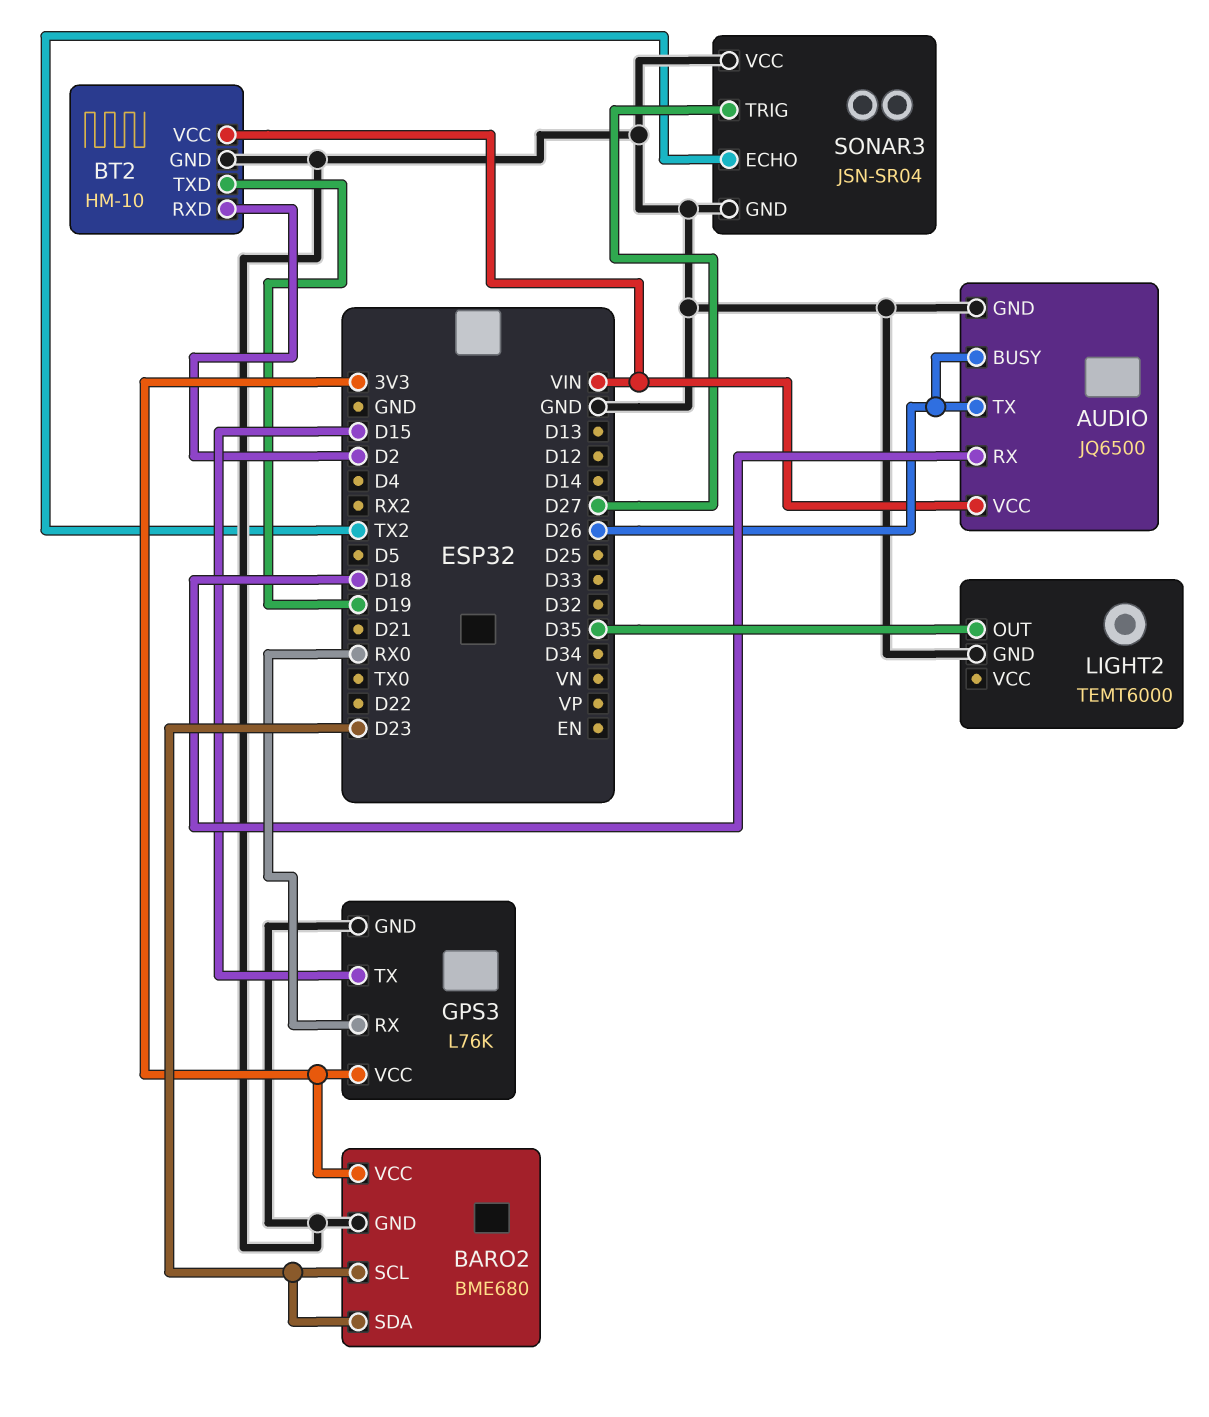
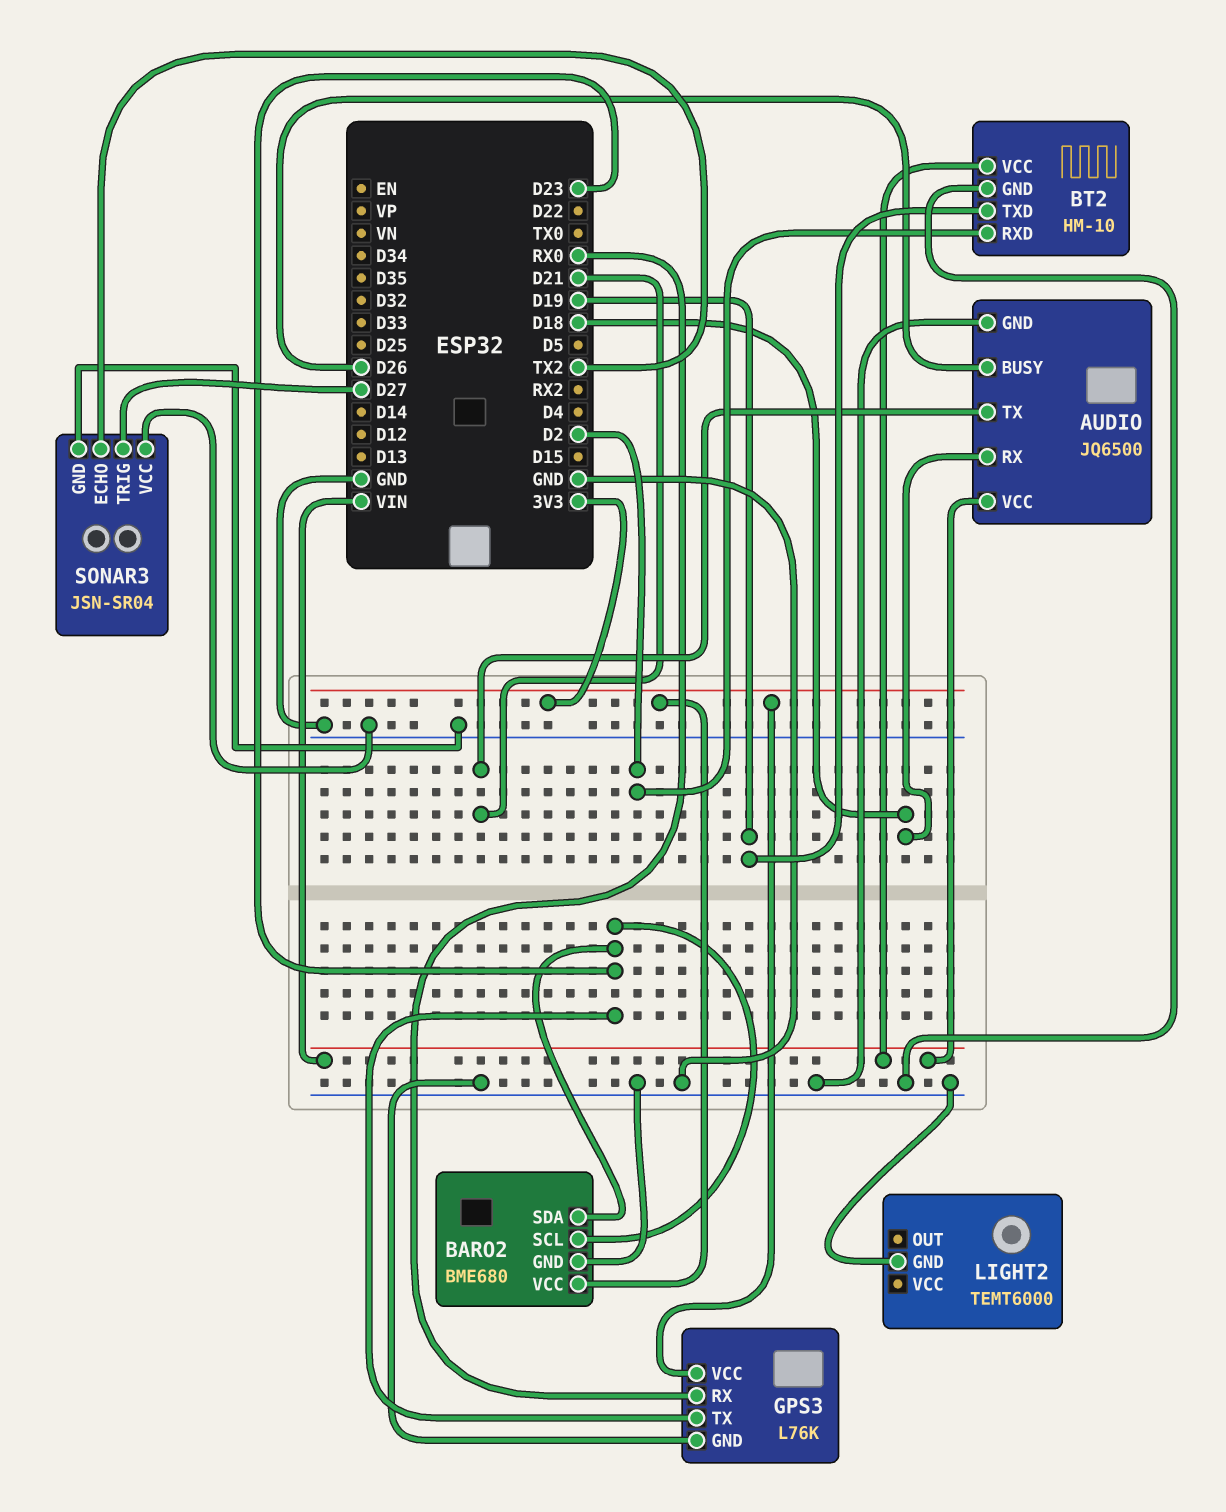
AUDIO pin TX: D26 -> D21
GPS3 pin TX: D15 -> D23
LIGHT2 pin OUT: D35 -> none

